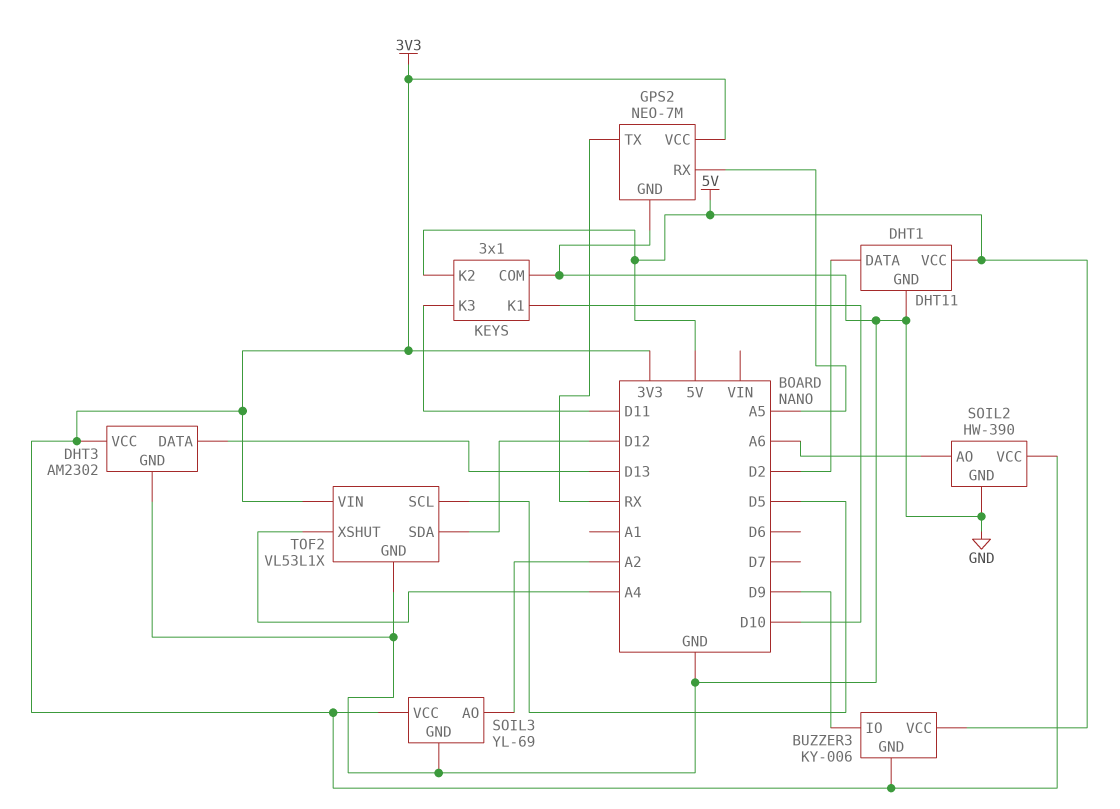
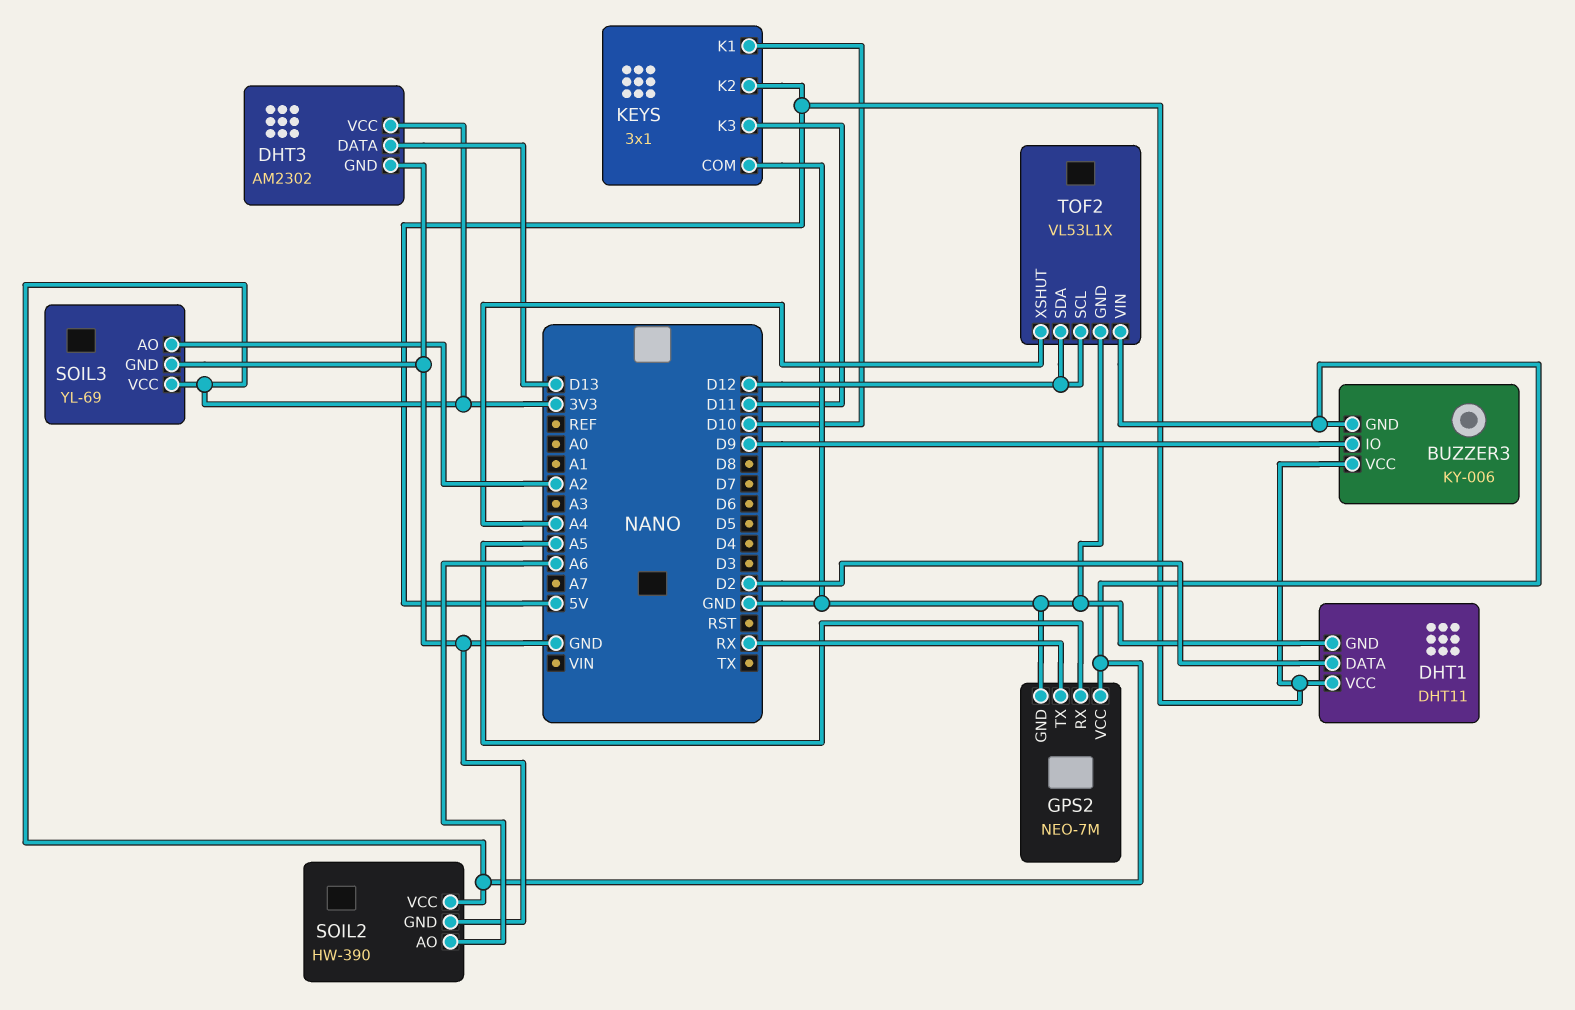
TOF2 pin SCL: D5 -> D12

